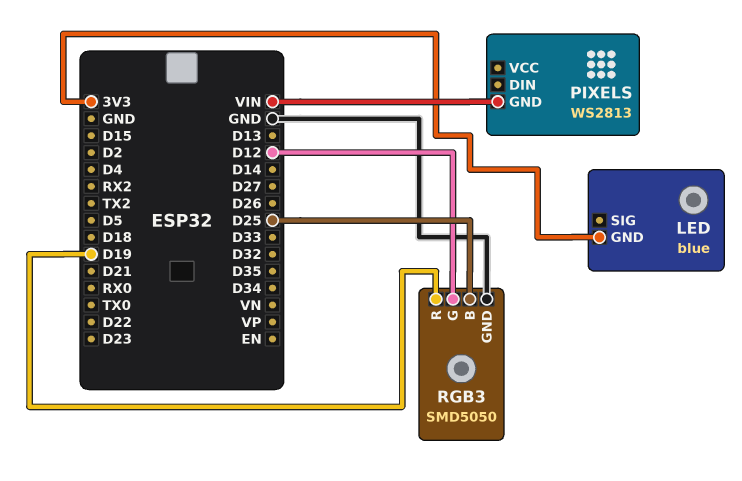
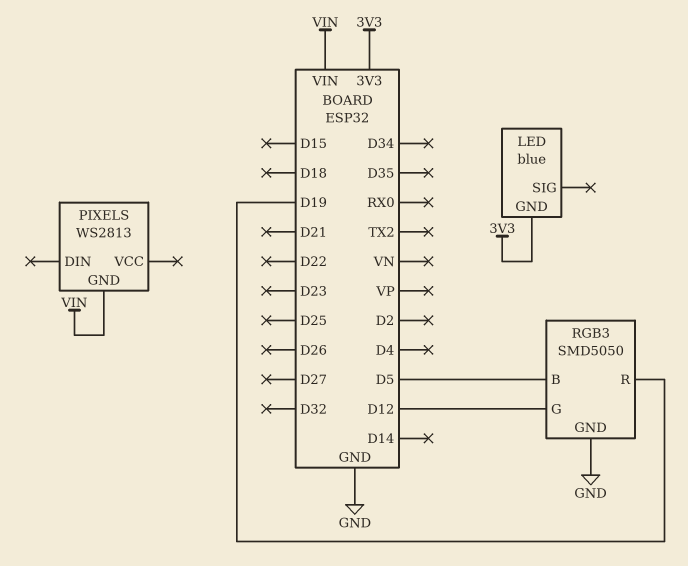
RGB3 pin B: D25 -> D5

